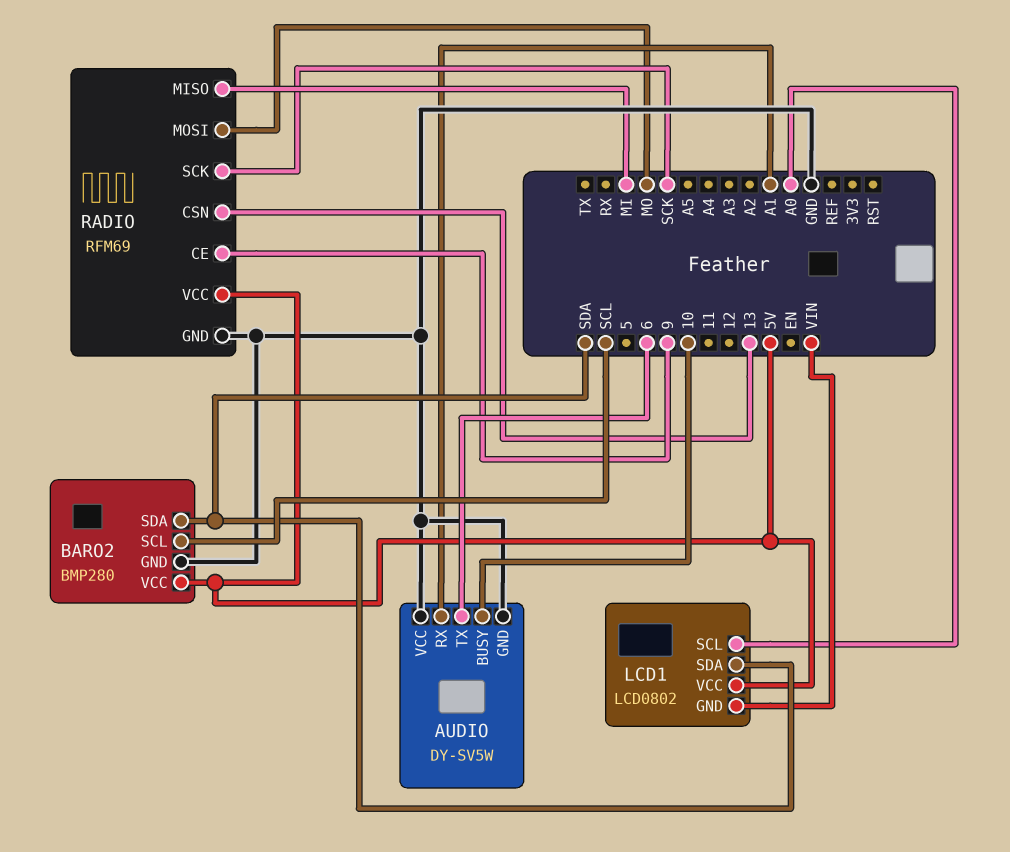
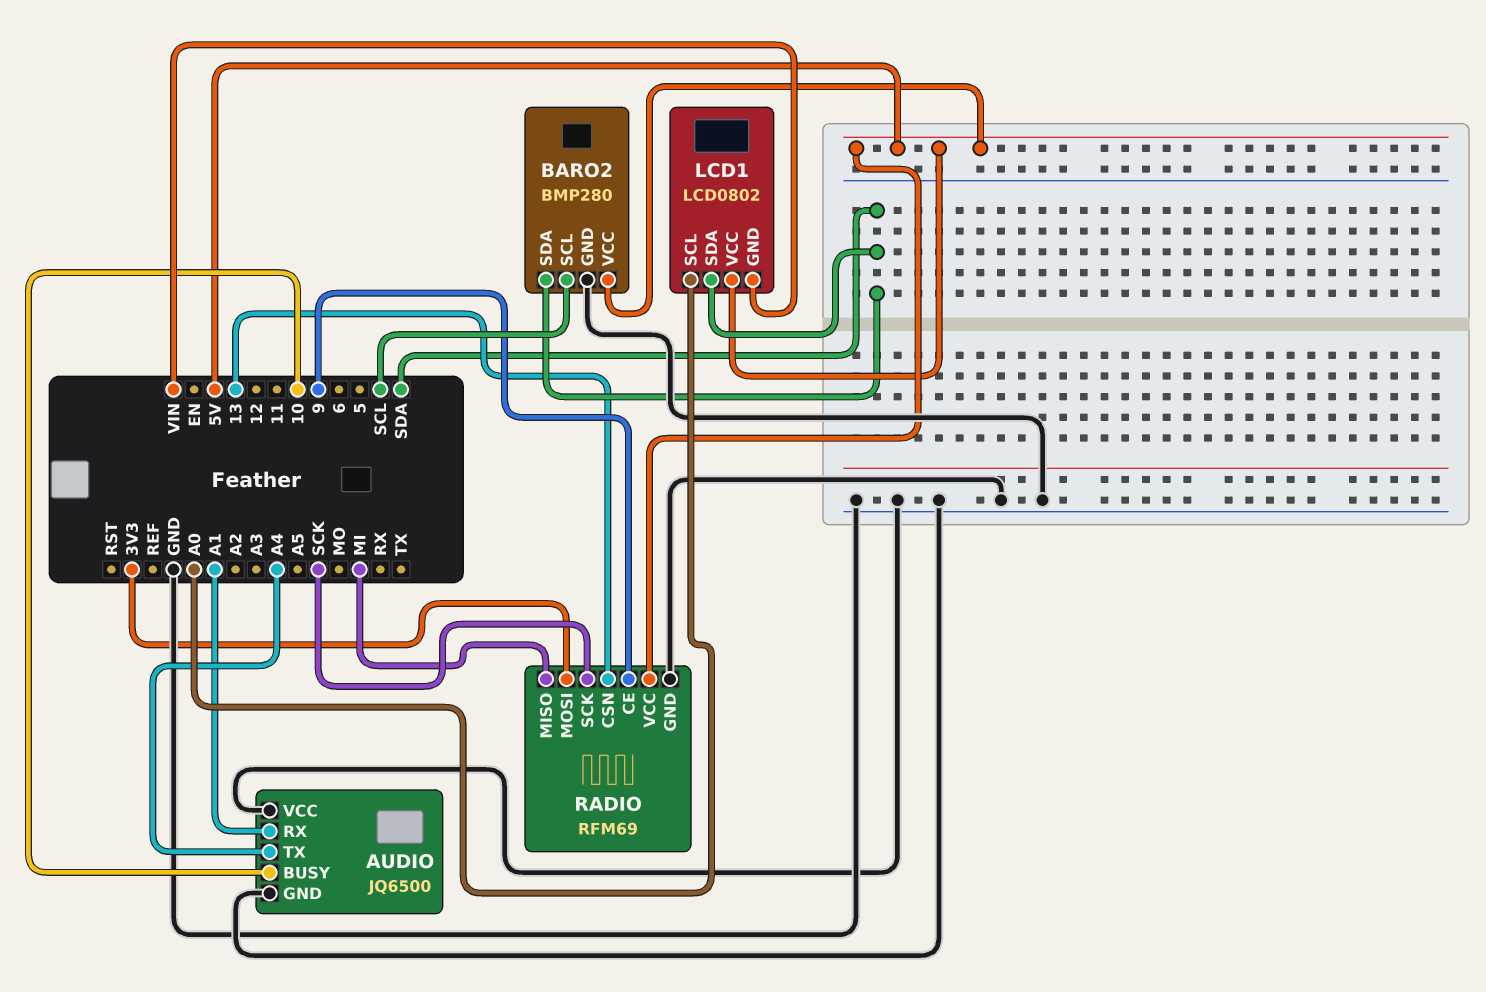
AUDIO: DY-SV5W -> JQ6500
AUDIO pin TX: 6 -> A4
RADIO pin MOSI: MO -> 3V3

